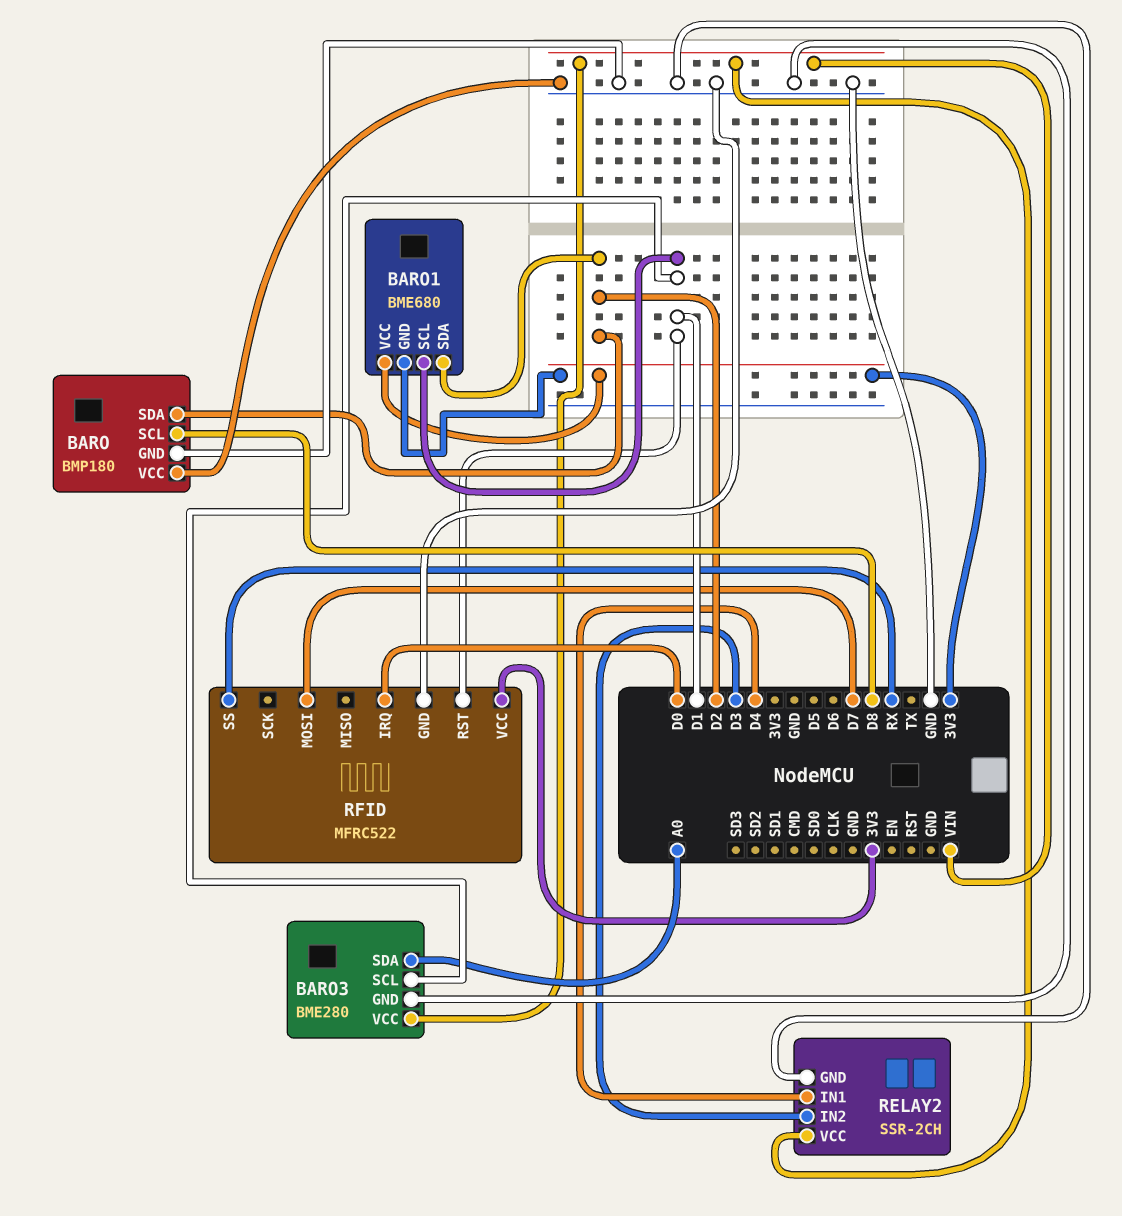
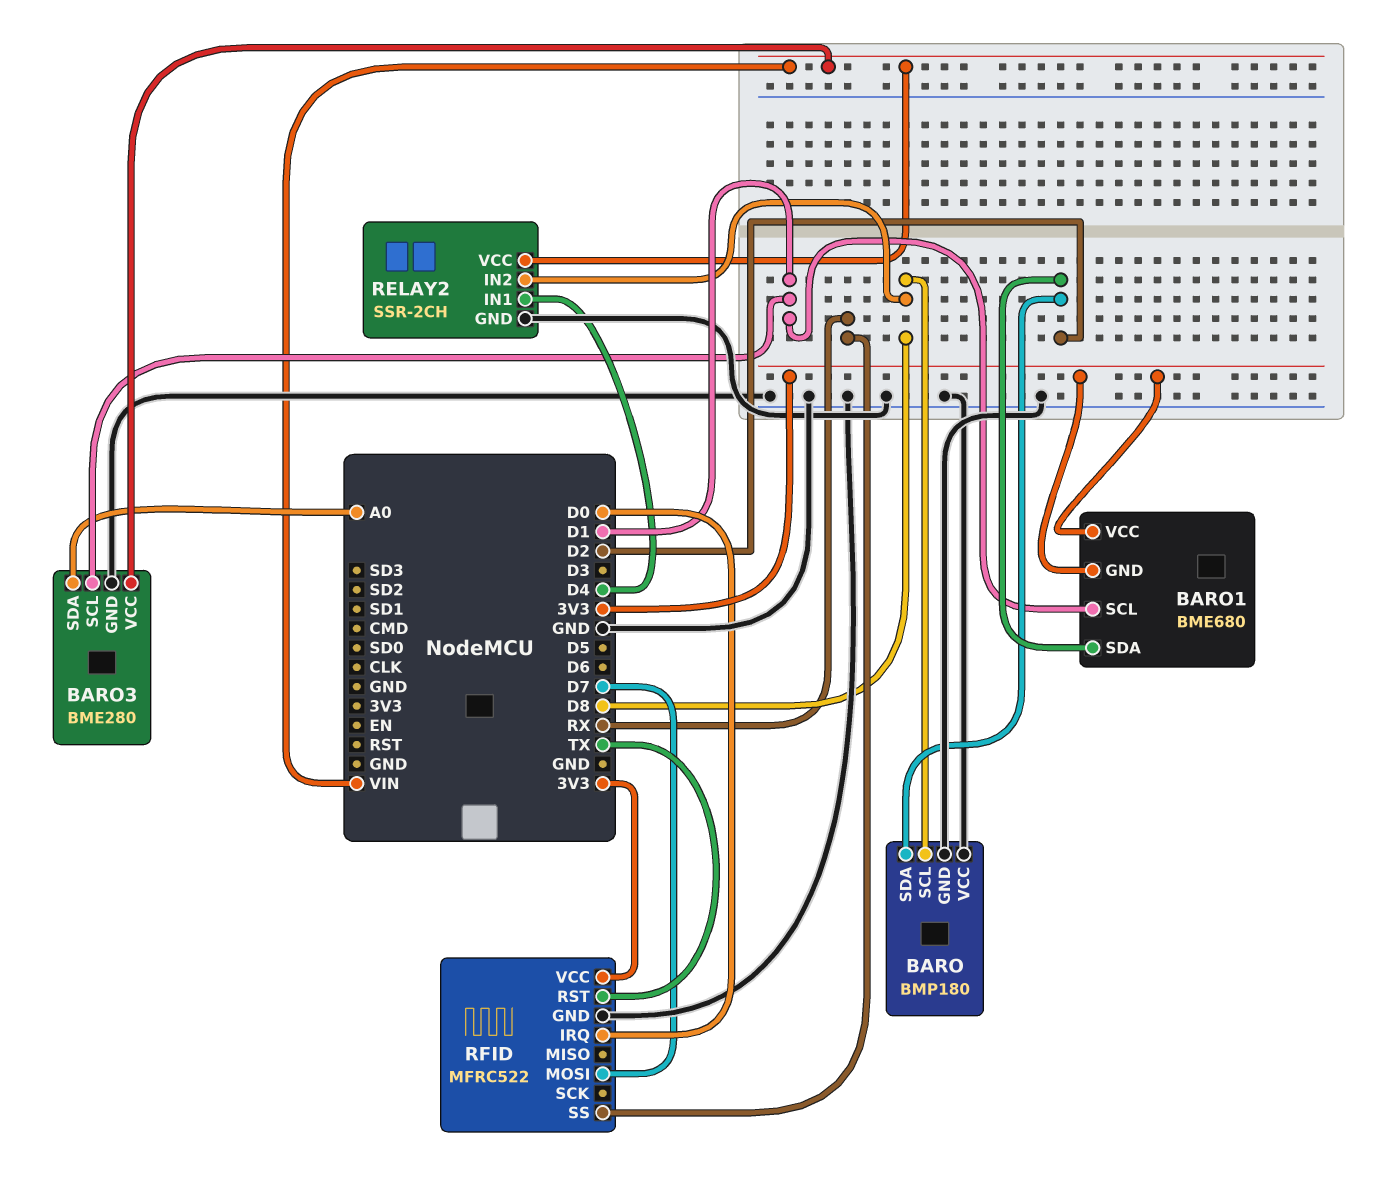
RELAY2 pin IN2: D3 -> D8
RFID pin RST: D1 -> TX

